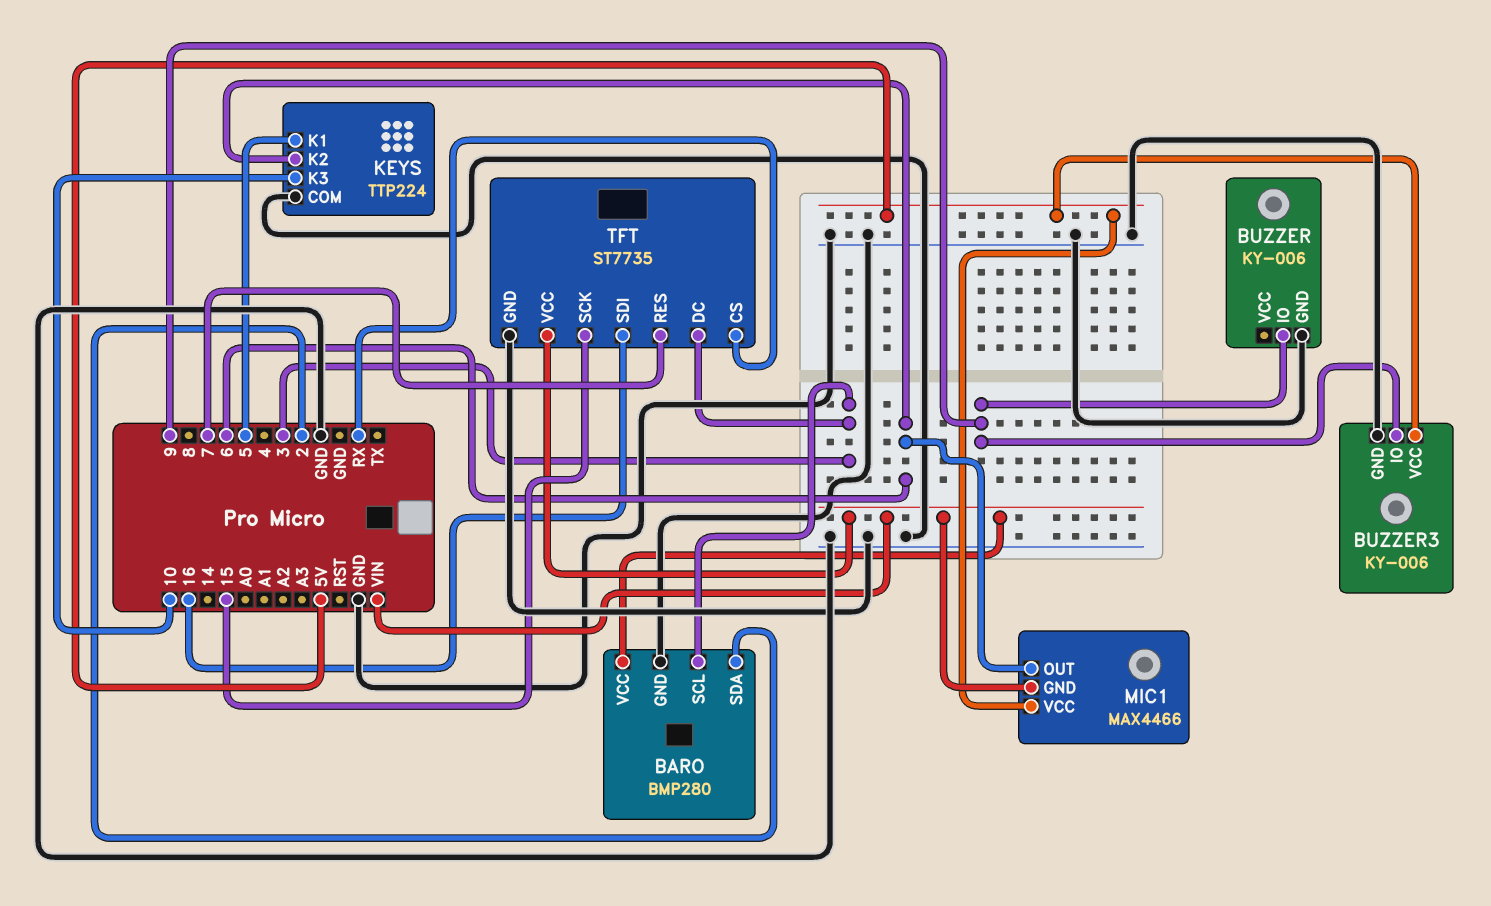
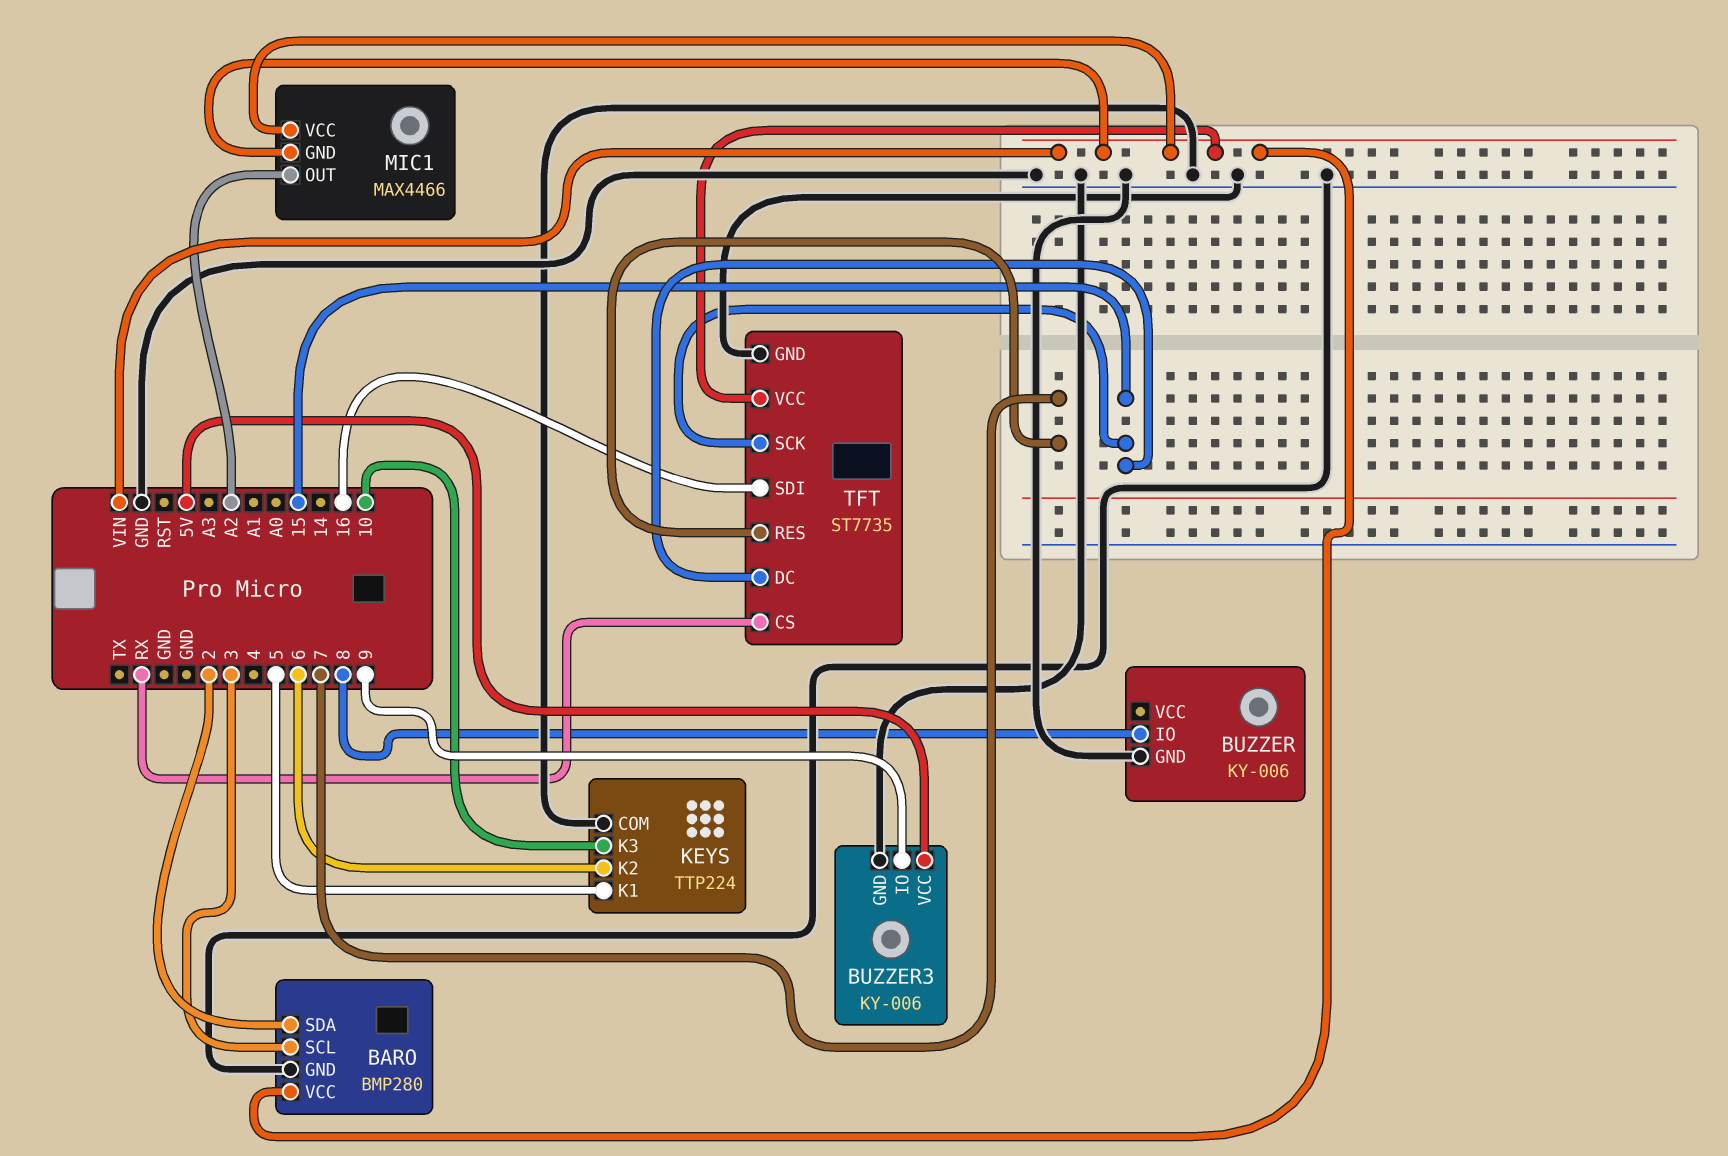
BUZZER pin IO: 9 -> 8
MIC1 pin OUT: 6 -> A2
MIC1 pin VCC: 5V -> VIN
TFT pin DC: 3 -> 15

